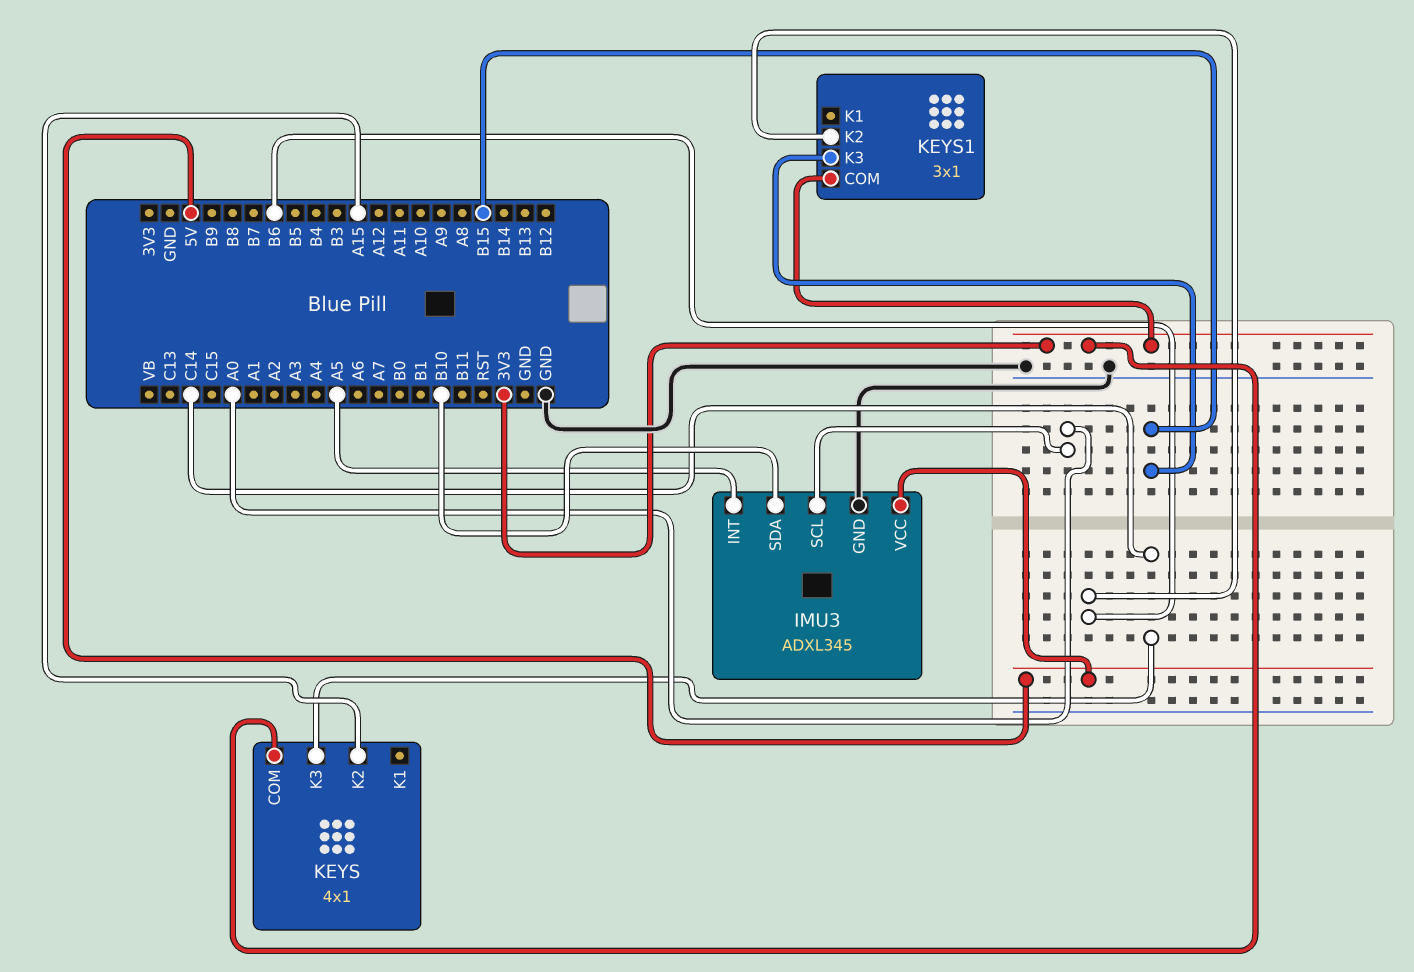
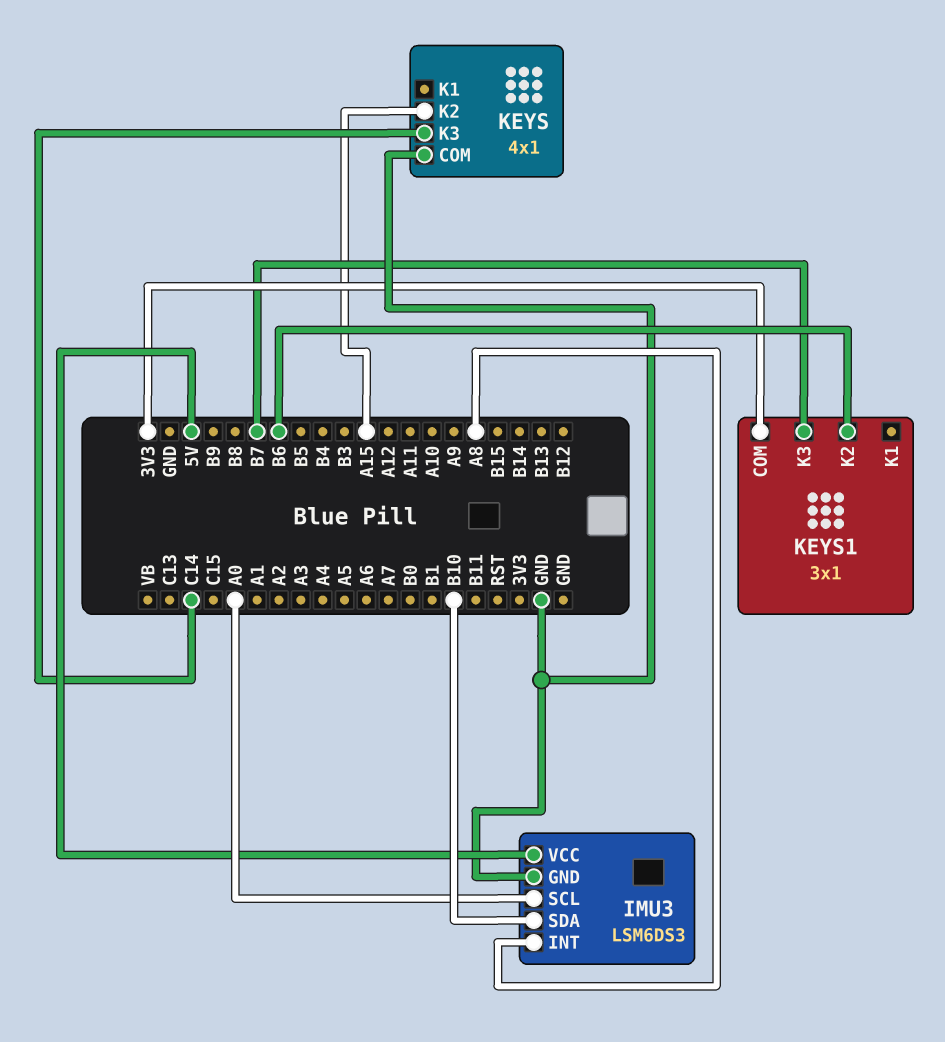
IMU3: ADXL345 -> LSM6DS3
IMU3 pin INT: A5 -> A8
KEYS pin COM: 3V3 -> GND
KEYS1 pin K3: B15 -> B7

